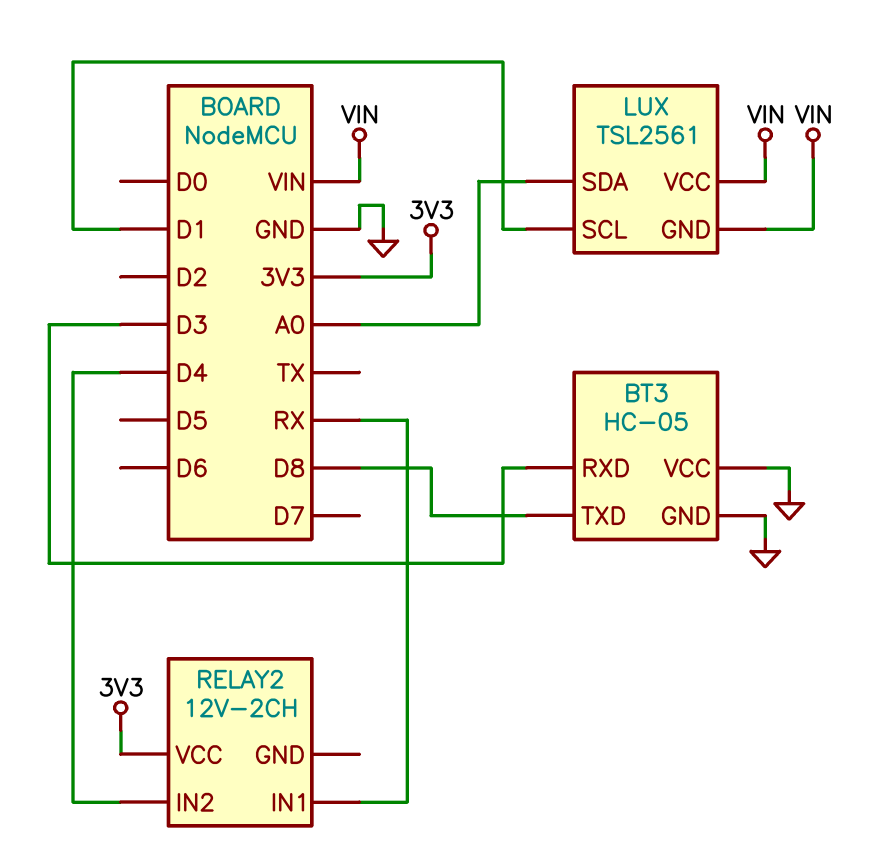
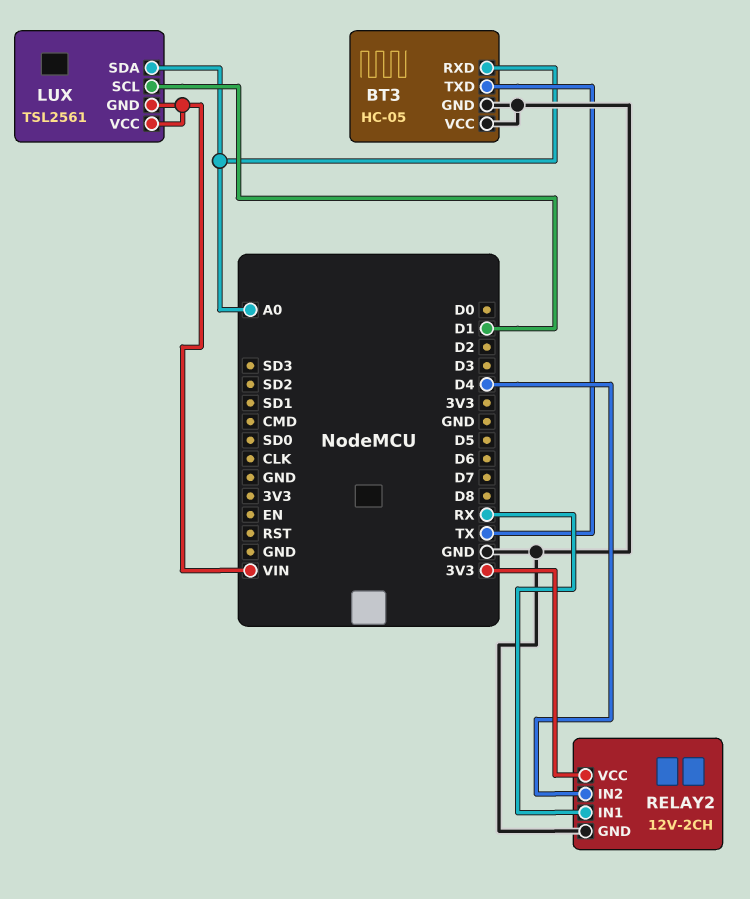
BT3 pin RXD: D3 -> A0
BT3 pin TXD: D8 -> TX
RELAY2 pin GND: none -> GND

